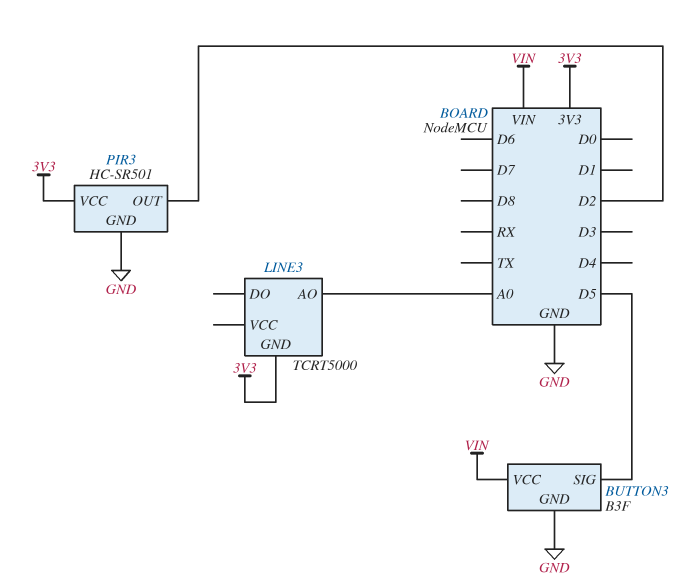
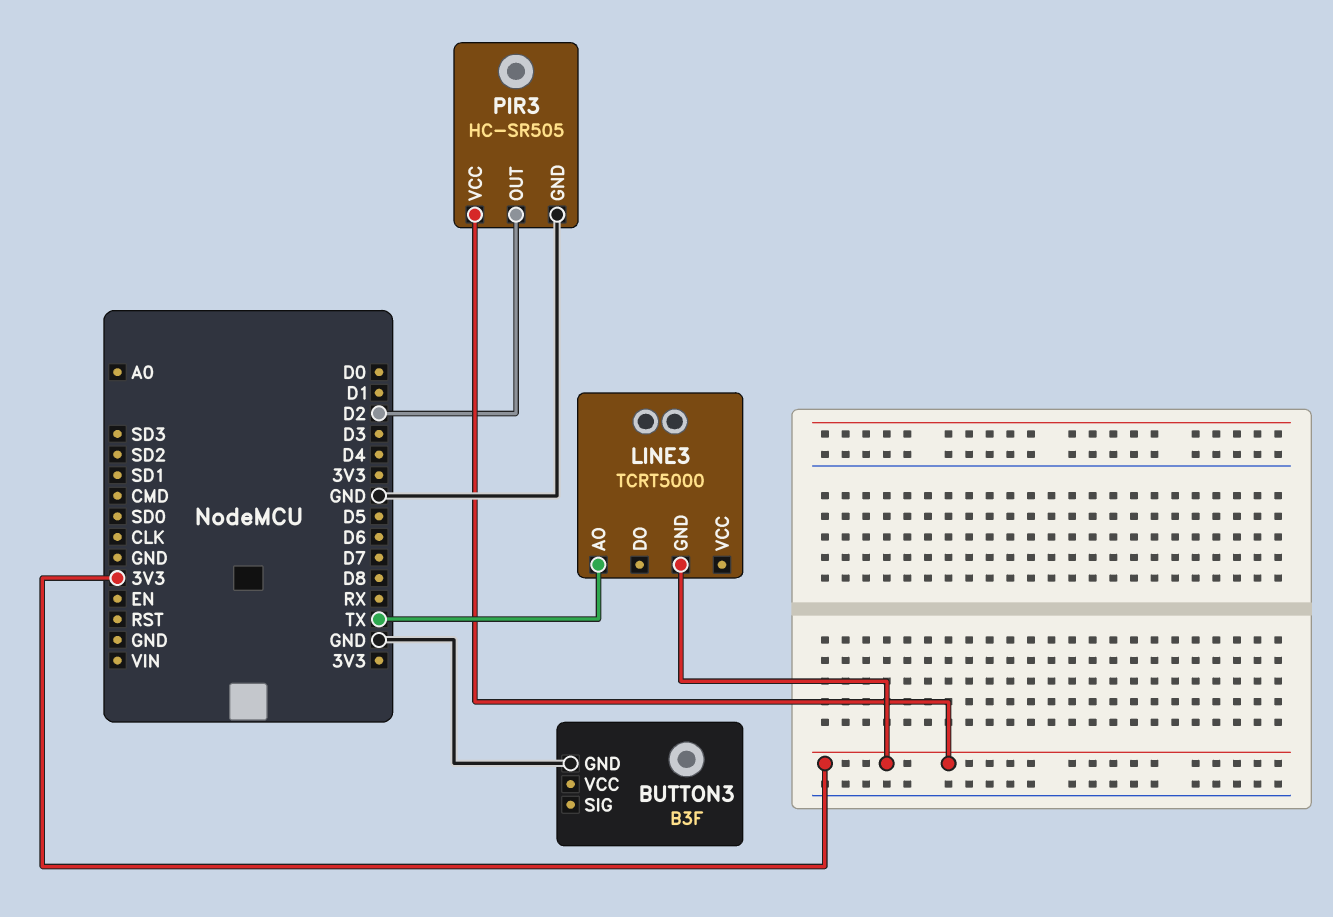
BUTTON3 pin SIG: D5 -> none
BUTTON3 pin VCC: VIN -> none
LINE3 pin AO: A0 -> TX
PIR3: HC-SR501 -> HC-SR505

